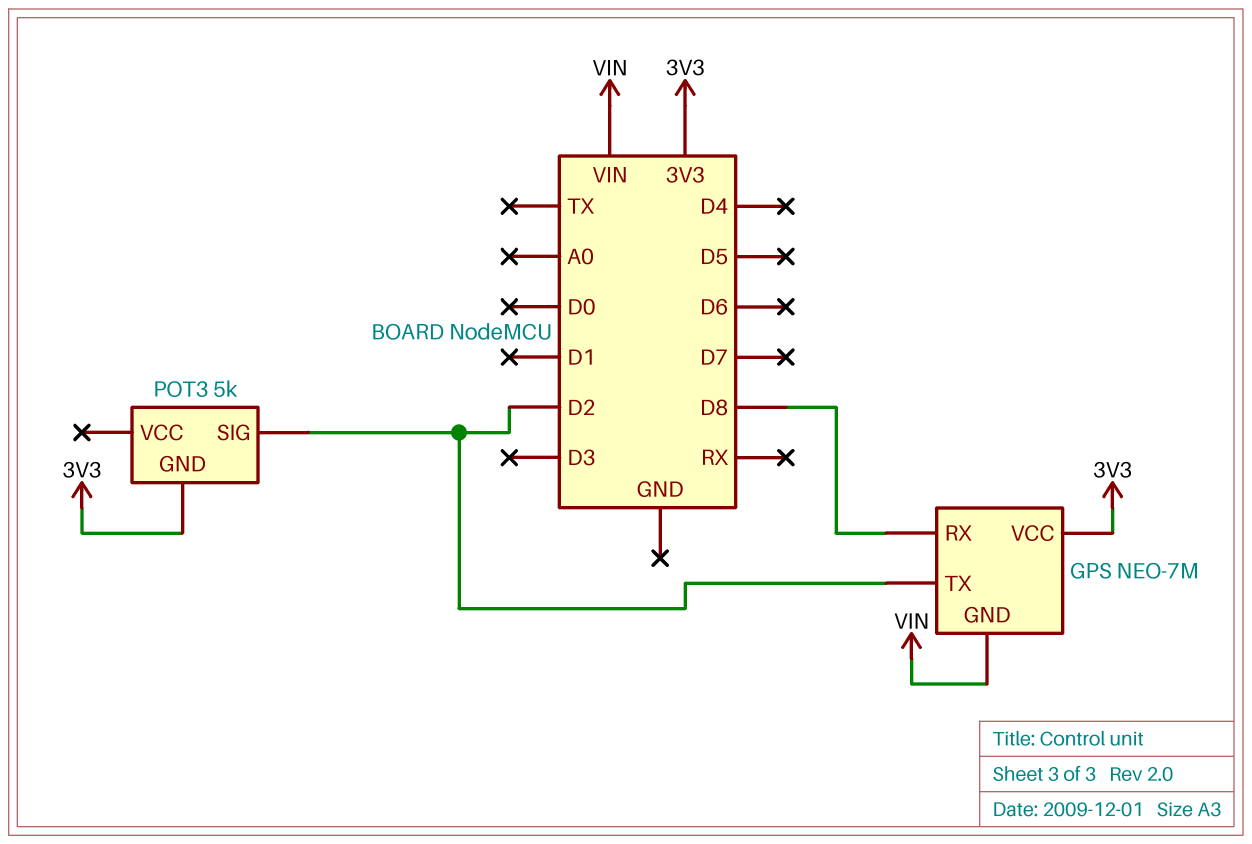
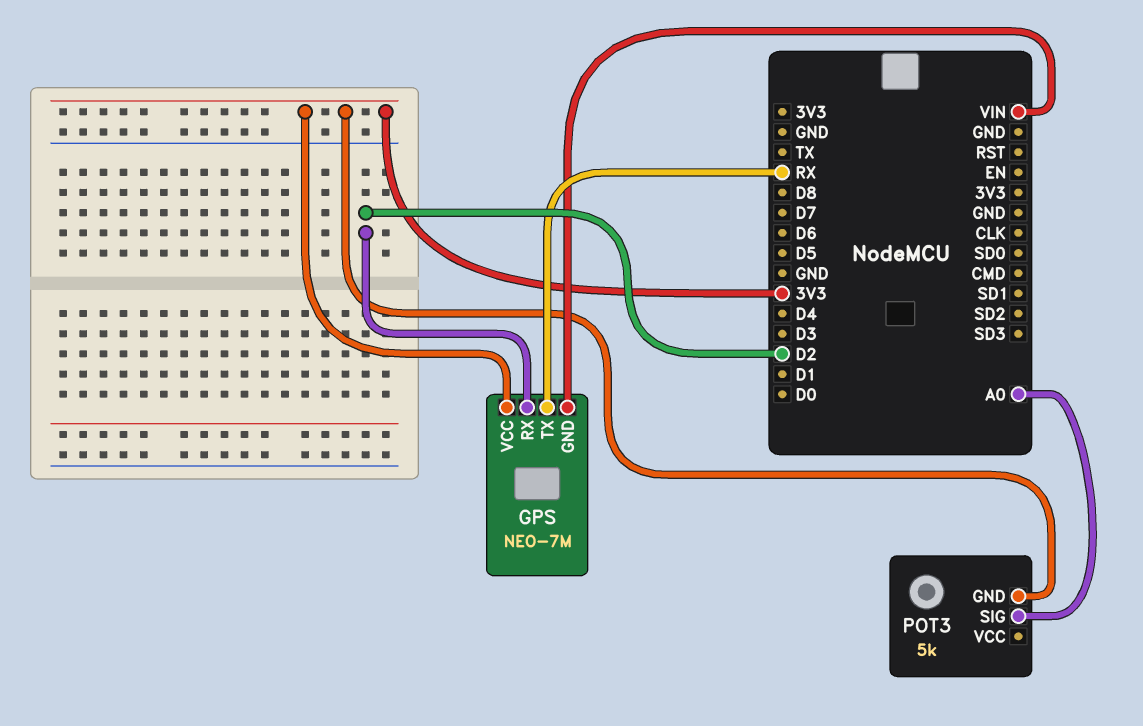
GPS pin RX: D8 -> D2
GPS pin TX: D2 -> RX
POT3 pin SIG: D2 -> A0

